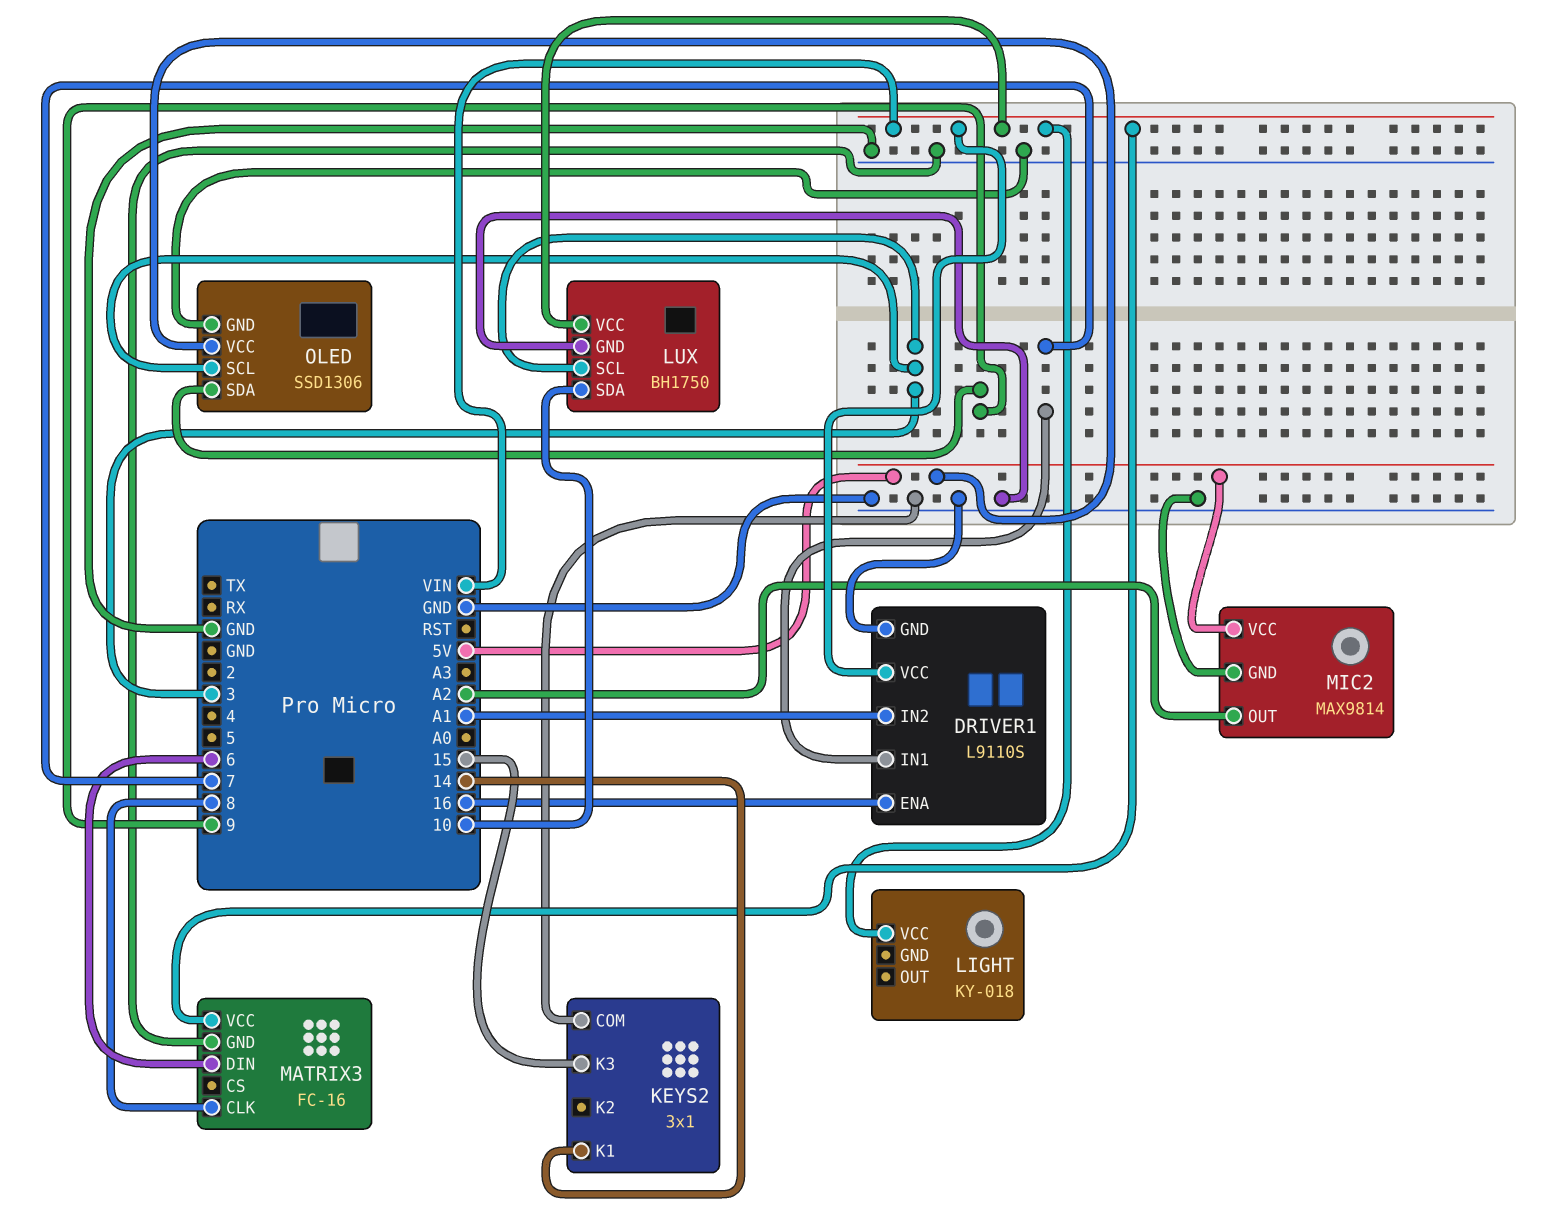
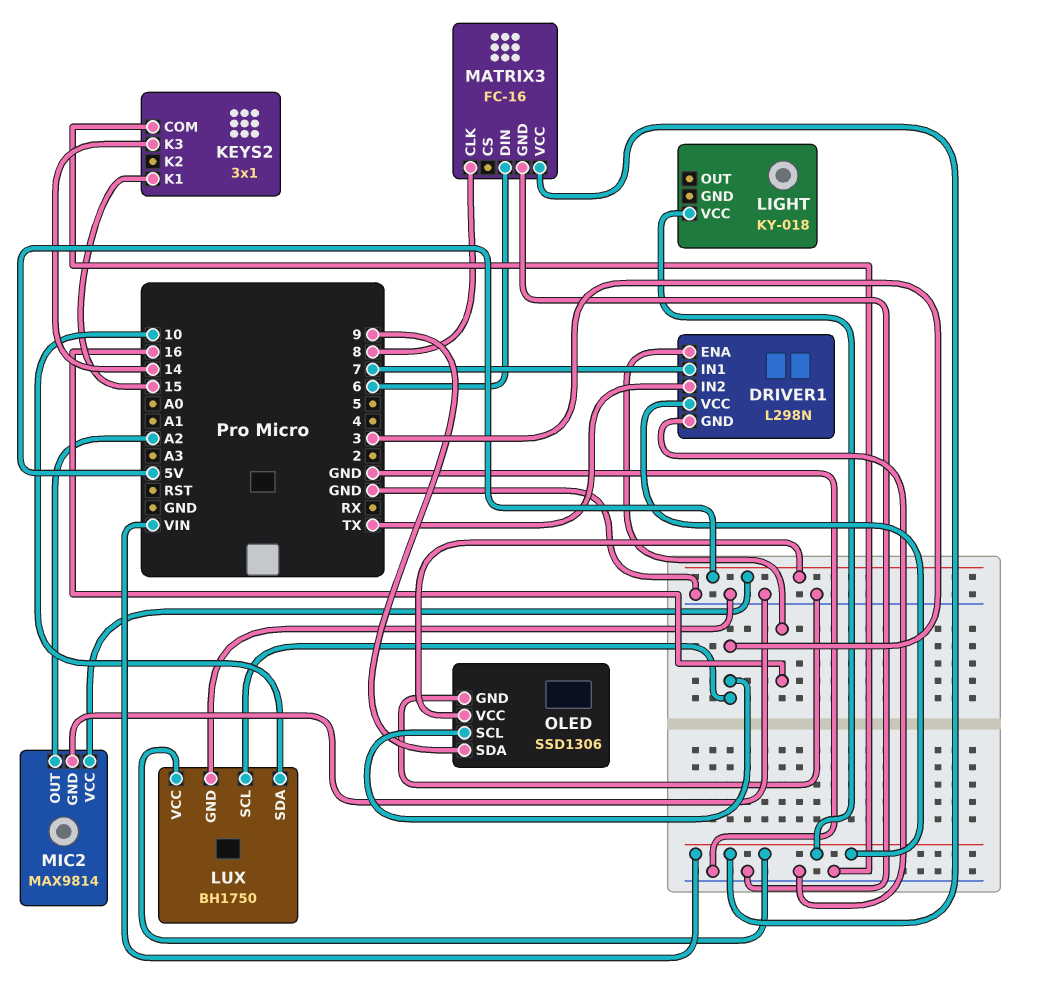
DRIVER1: L9110S -> L298N
DRIVER1 pin IN2: A1 -> TX
KEYS2 pin K1: 14 -> 15
KEYS2 pin K3: 15 -> 14

